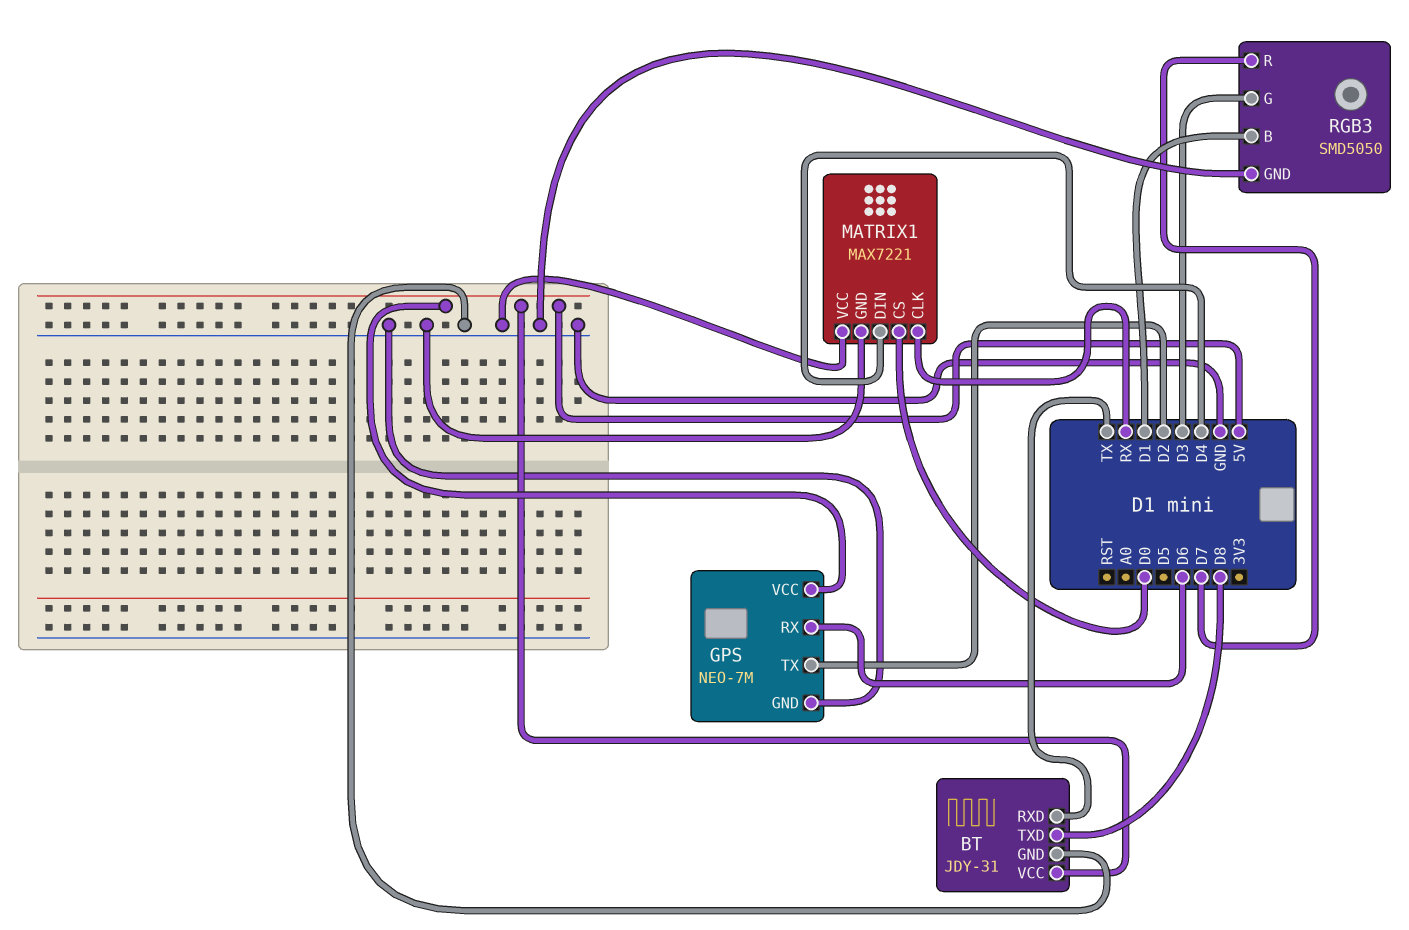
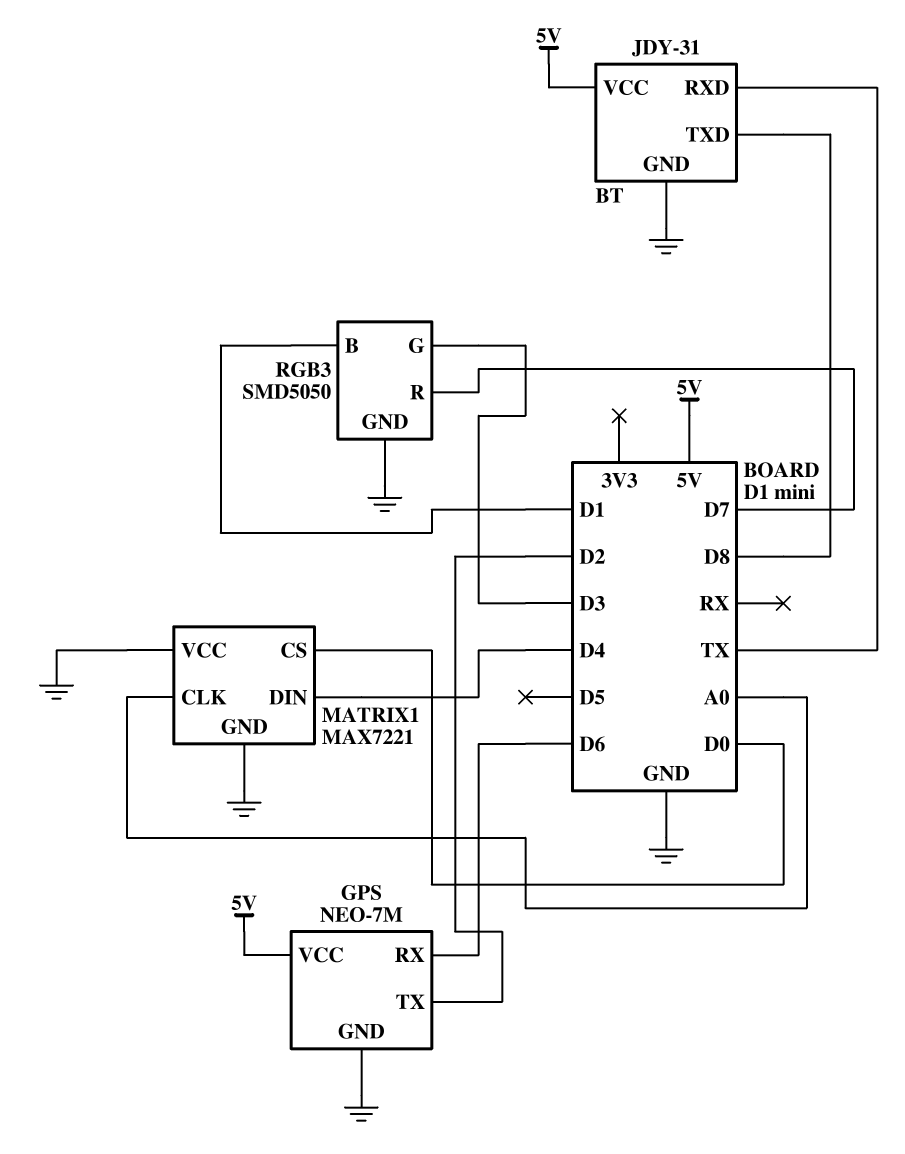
MATRIX1 pin CLK: RX -> A0

